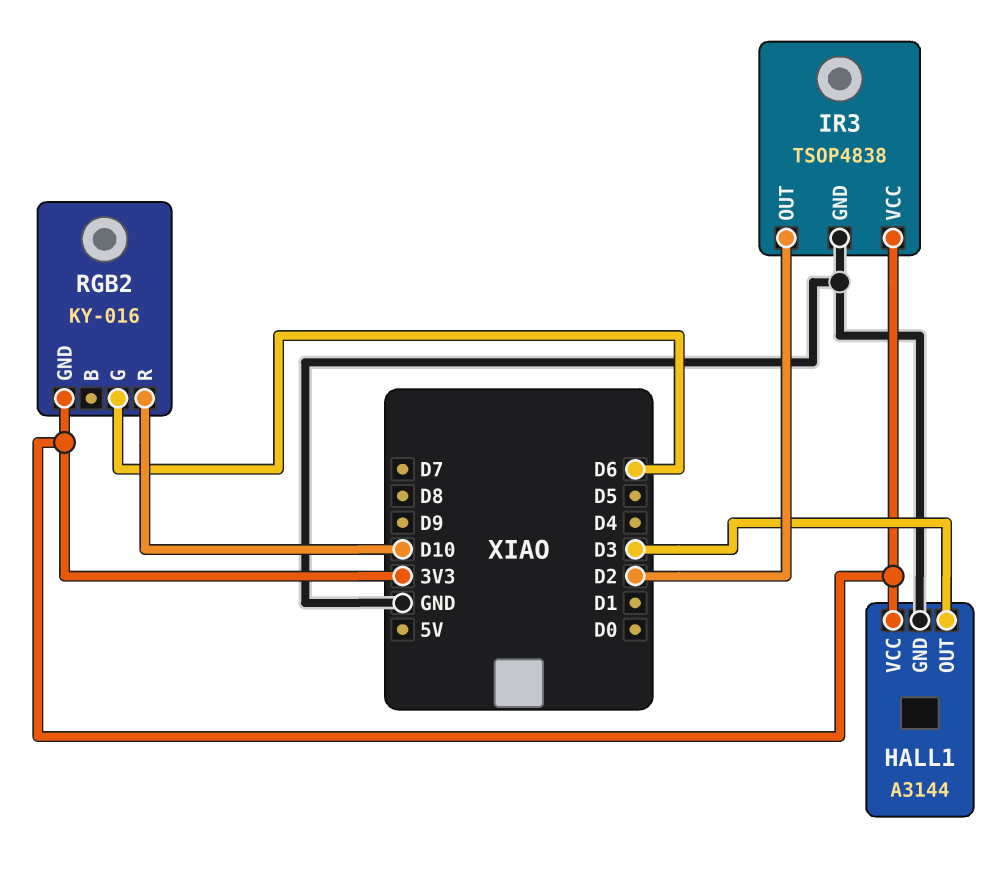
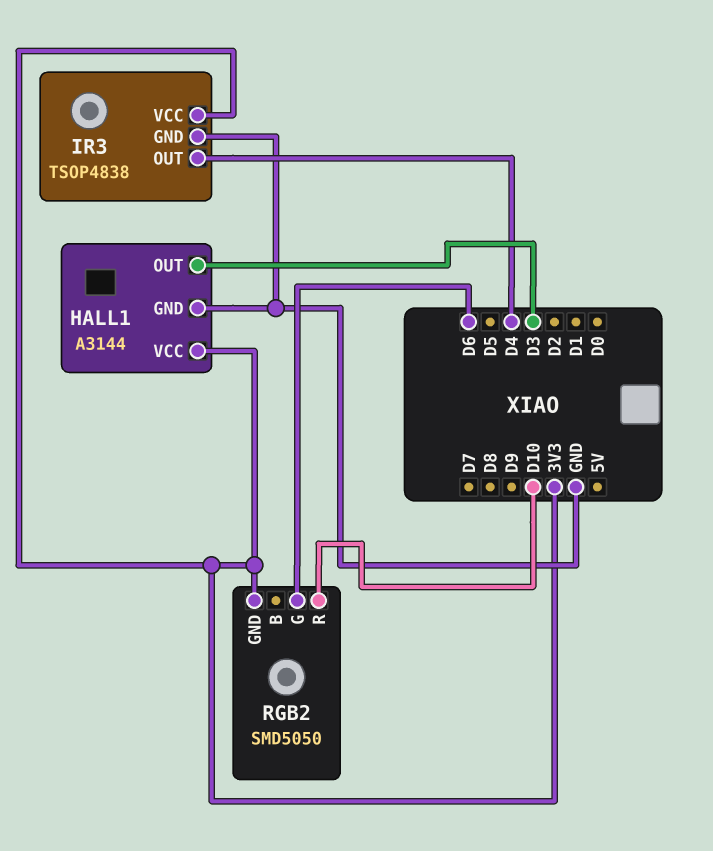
IR3 pin OUT: D2 -> D4
RGB2: KY-016 -> SMD5050

